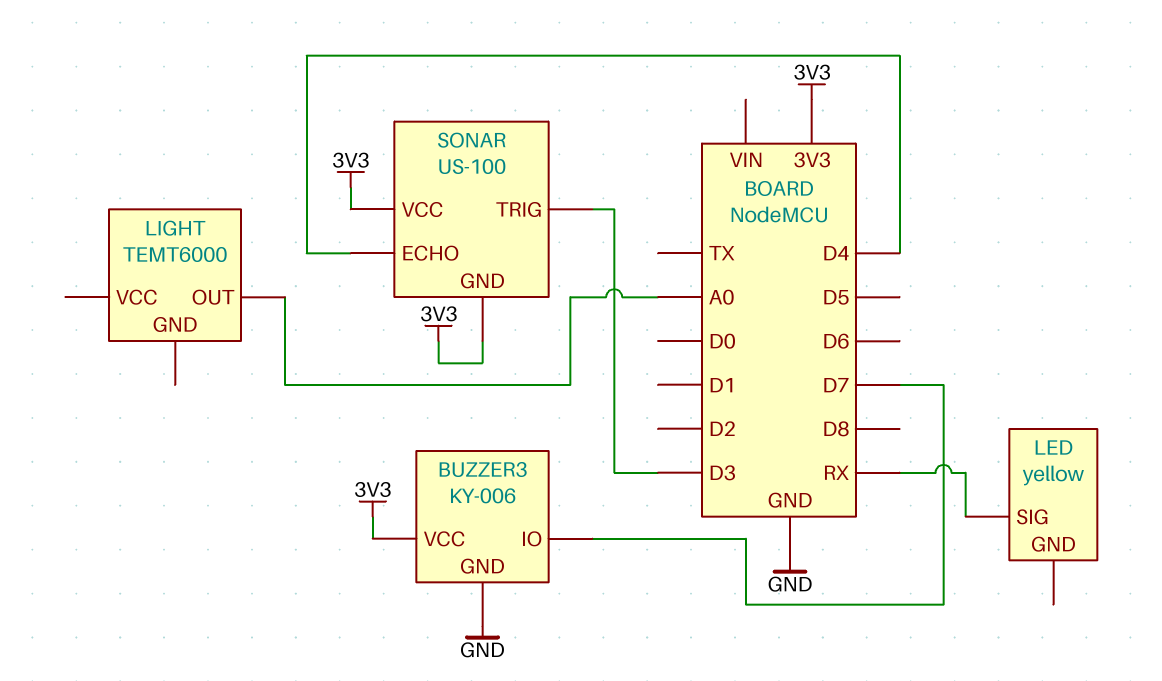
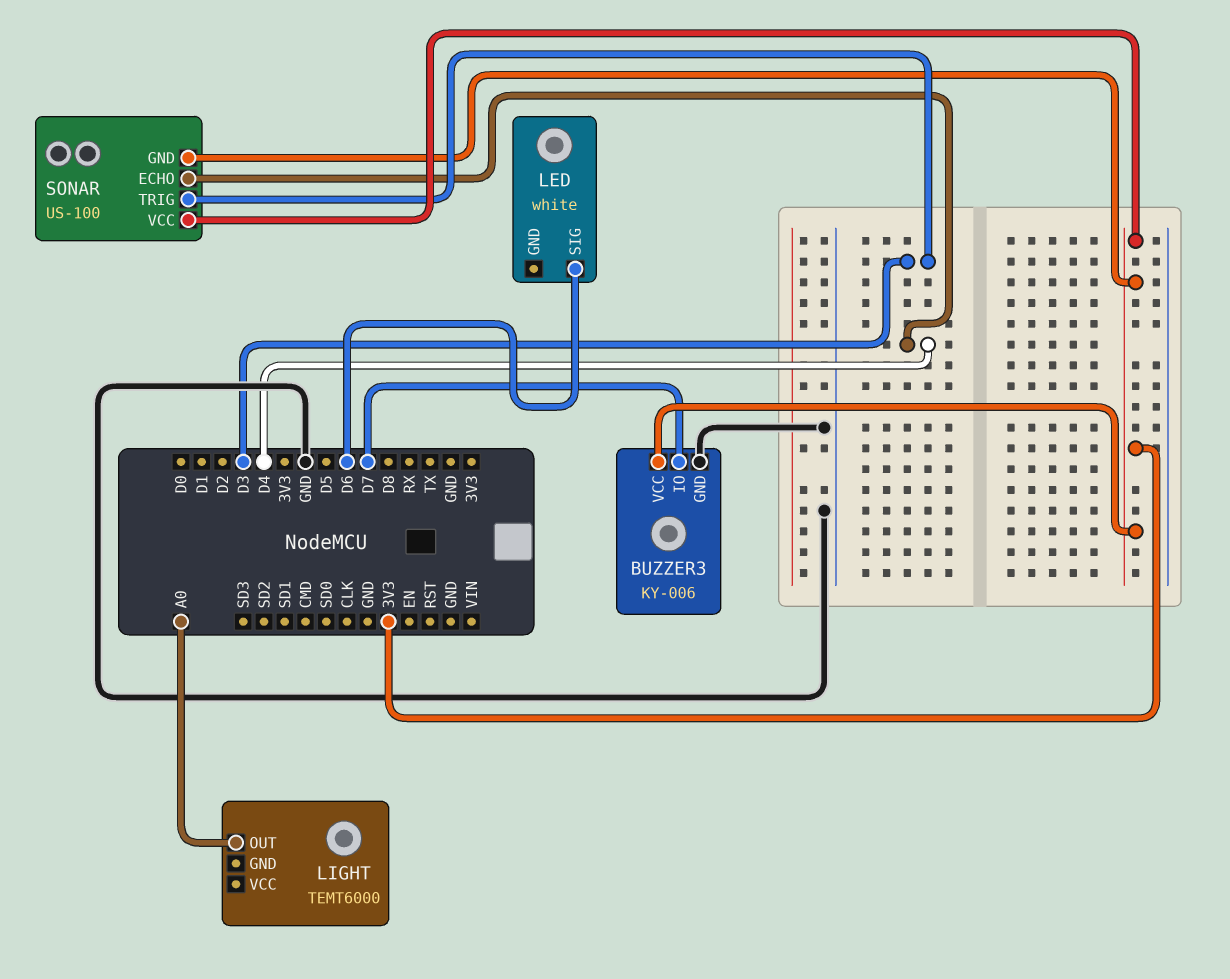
LED: yellow -> white
LED pin SIG: RX -> D6

